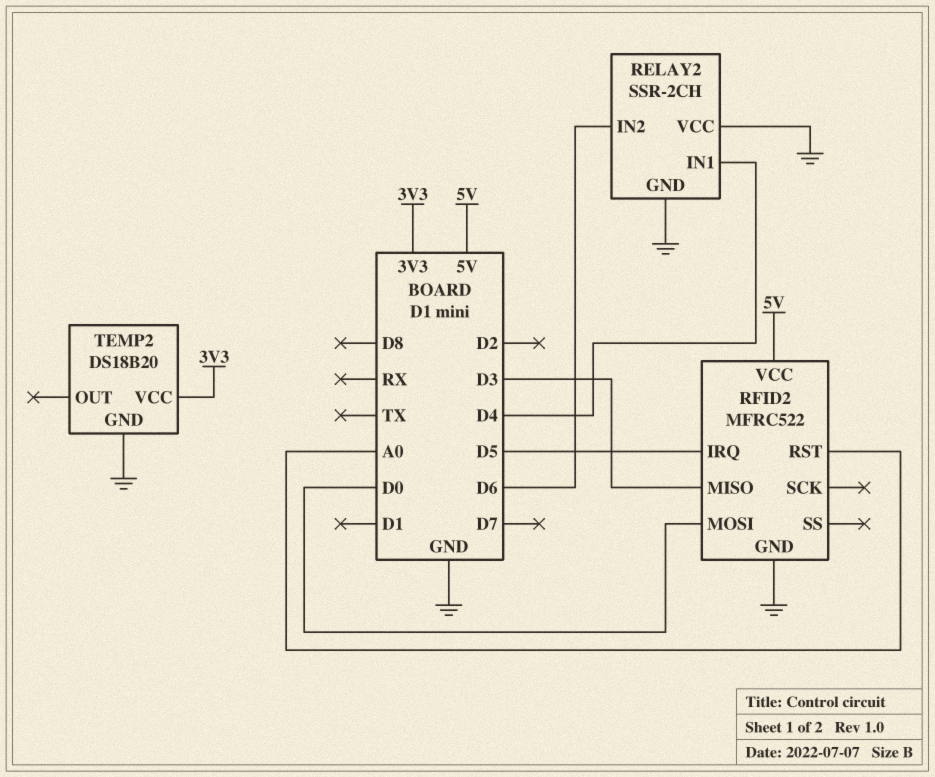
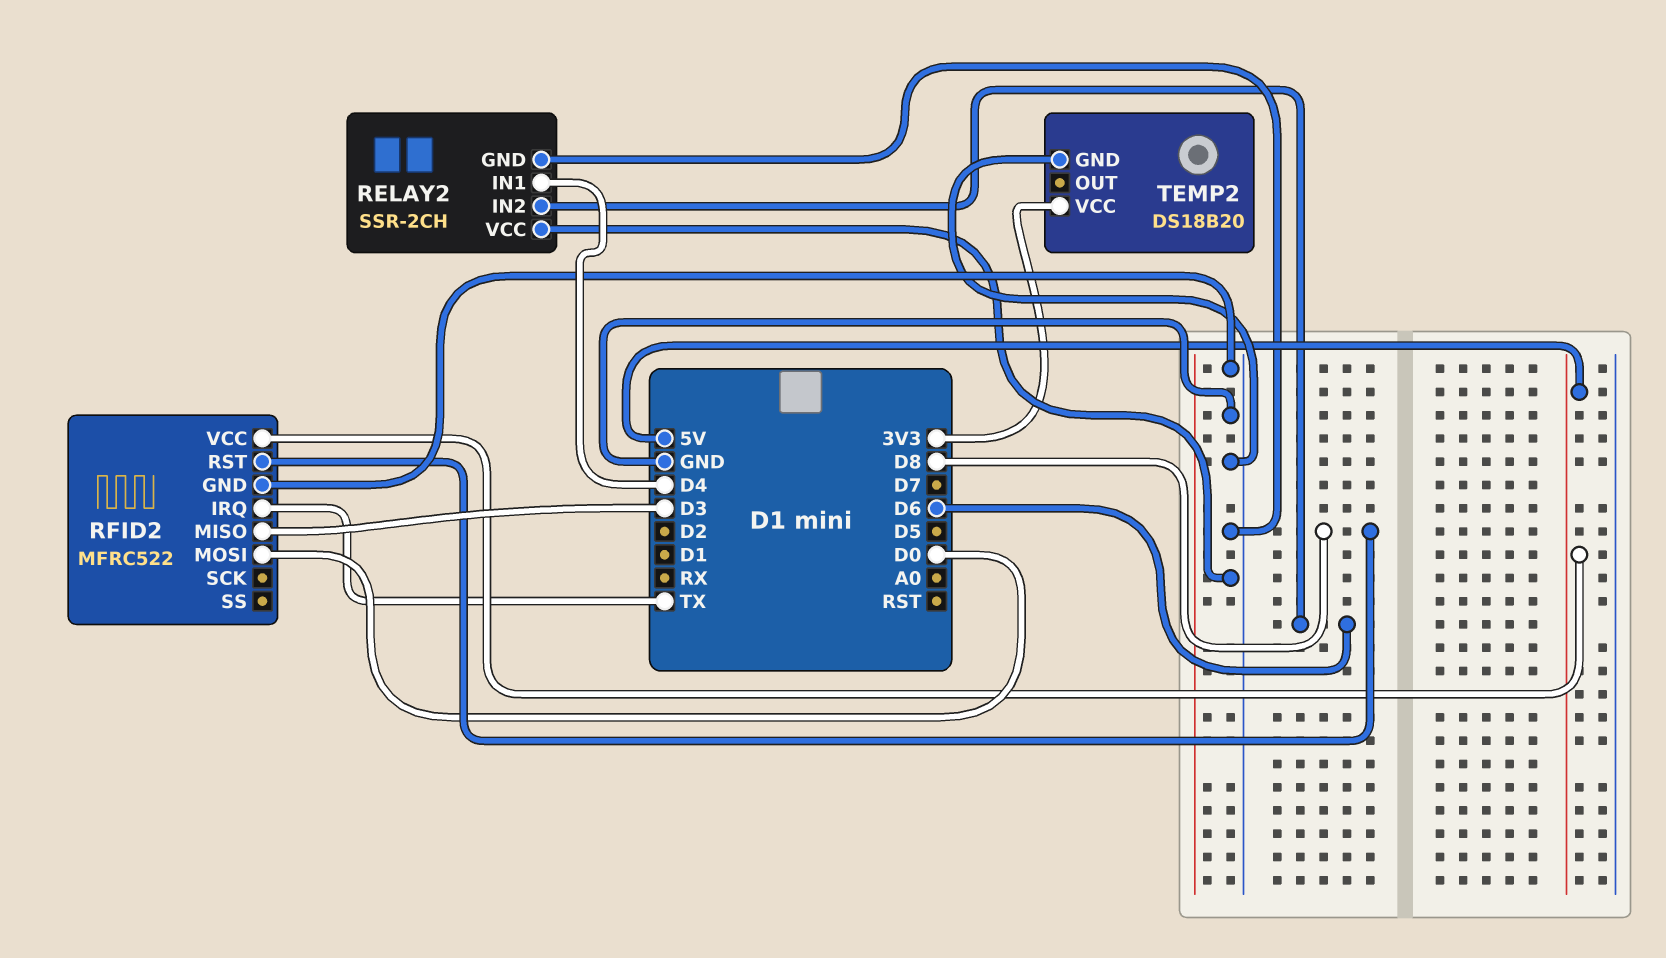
RFID2 pin IRQ: D5 -> TX
RFID2 pin RST: A0 -> D8

